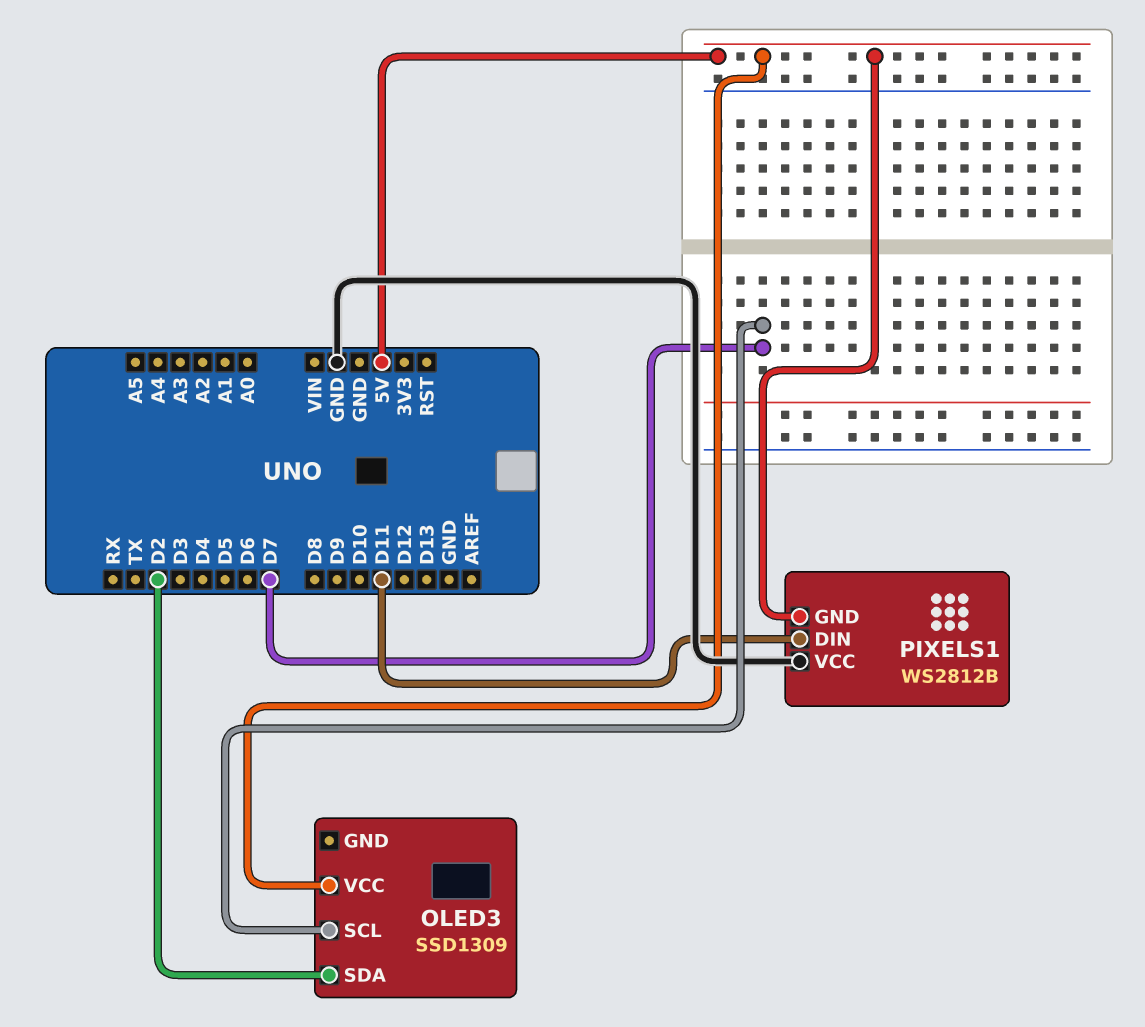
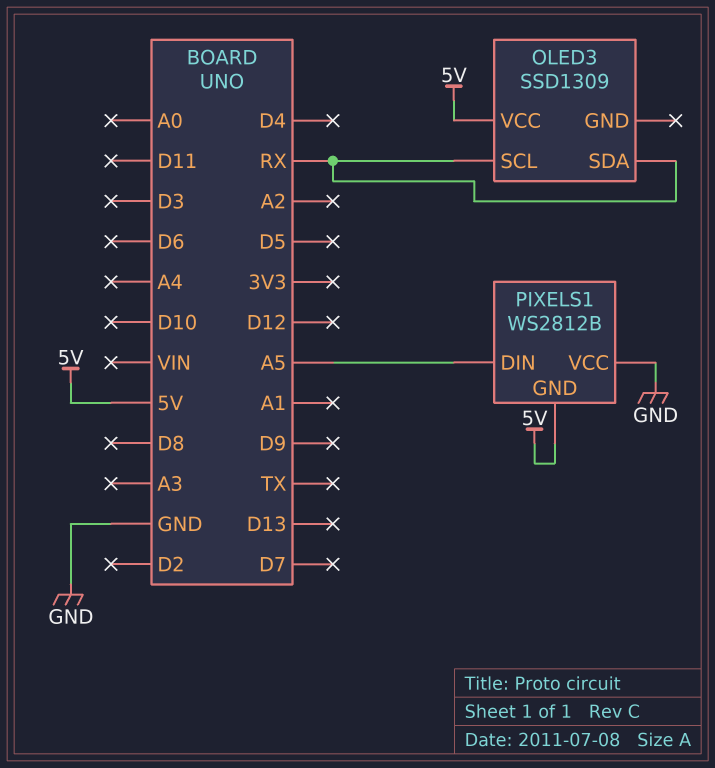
OLED3 pin SCL: D7 -> RX
OLED3 pin SDA: D2 -> RX
PIXELS1 pin DIN: D11 -> A5

